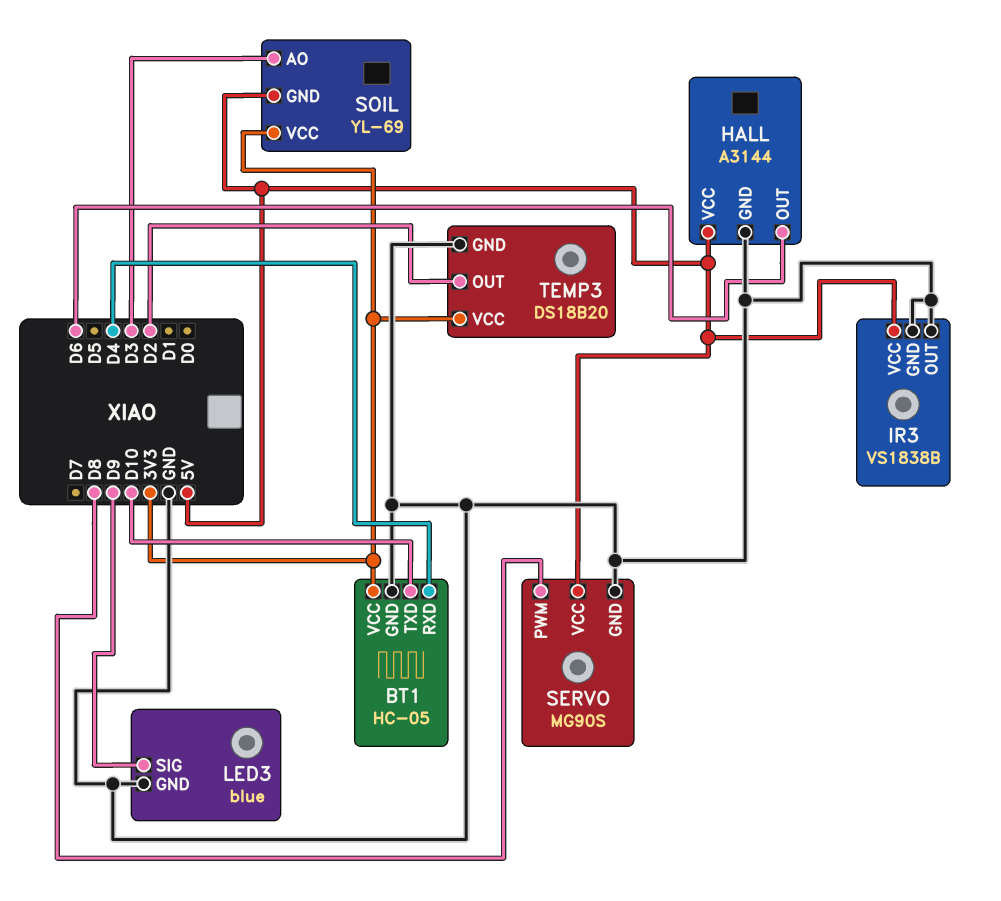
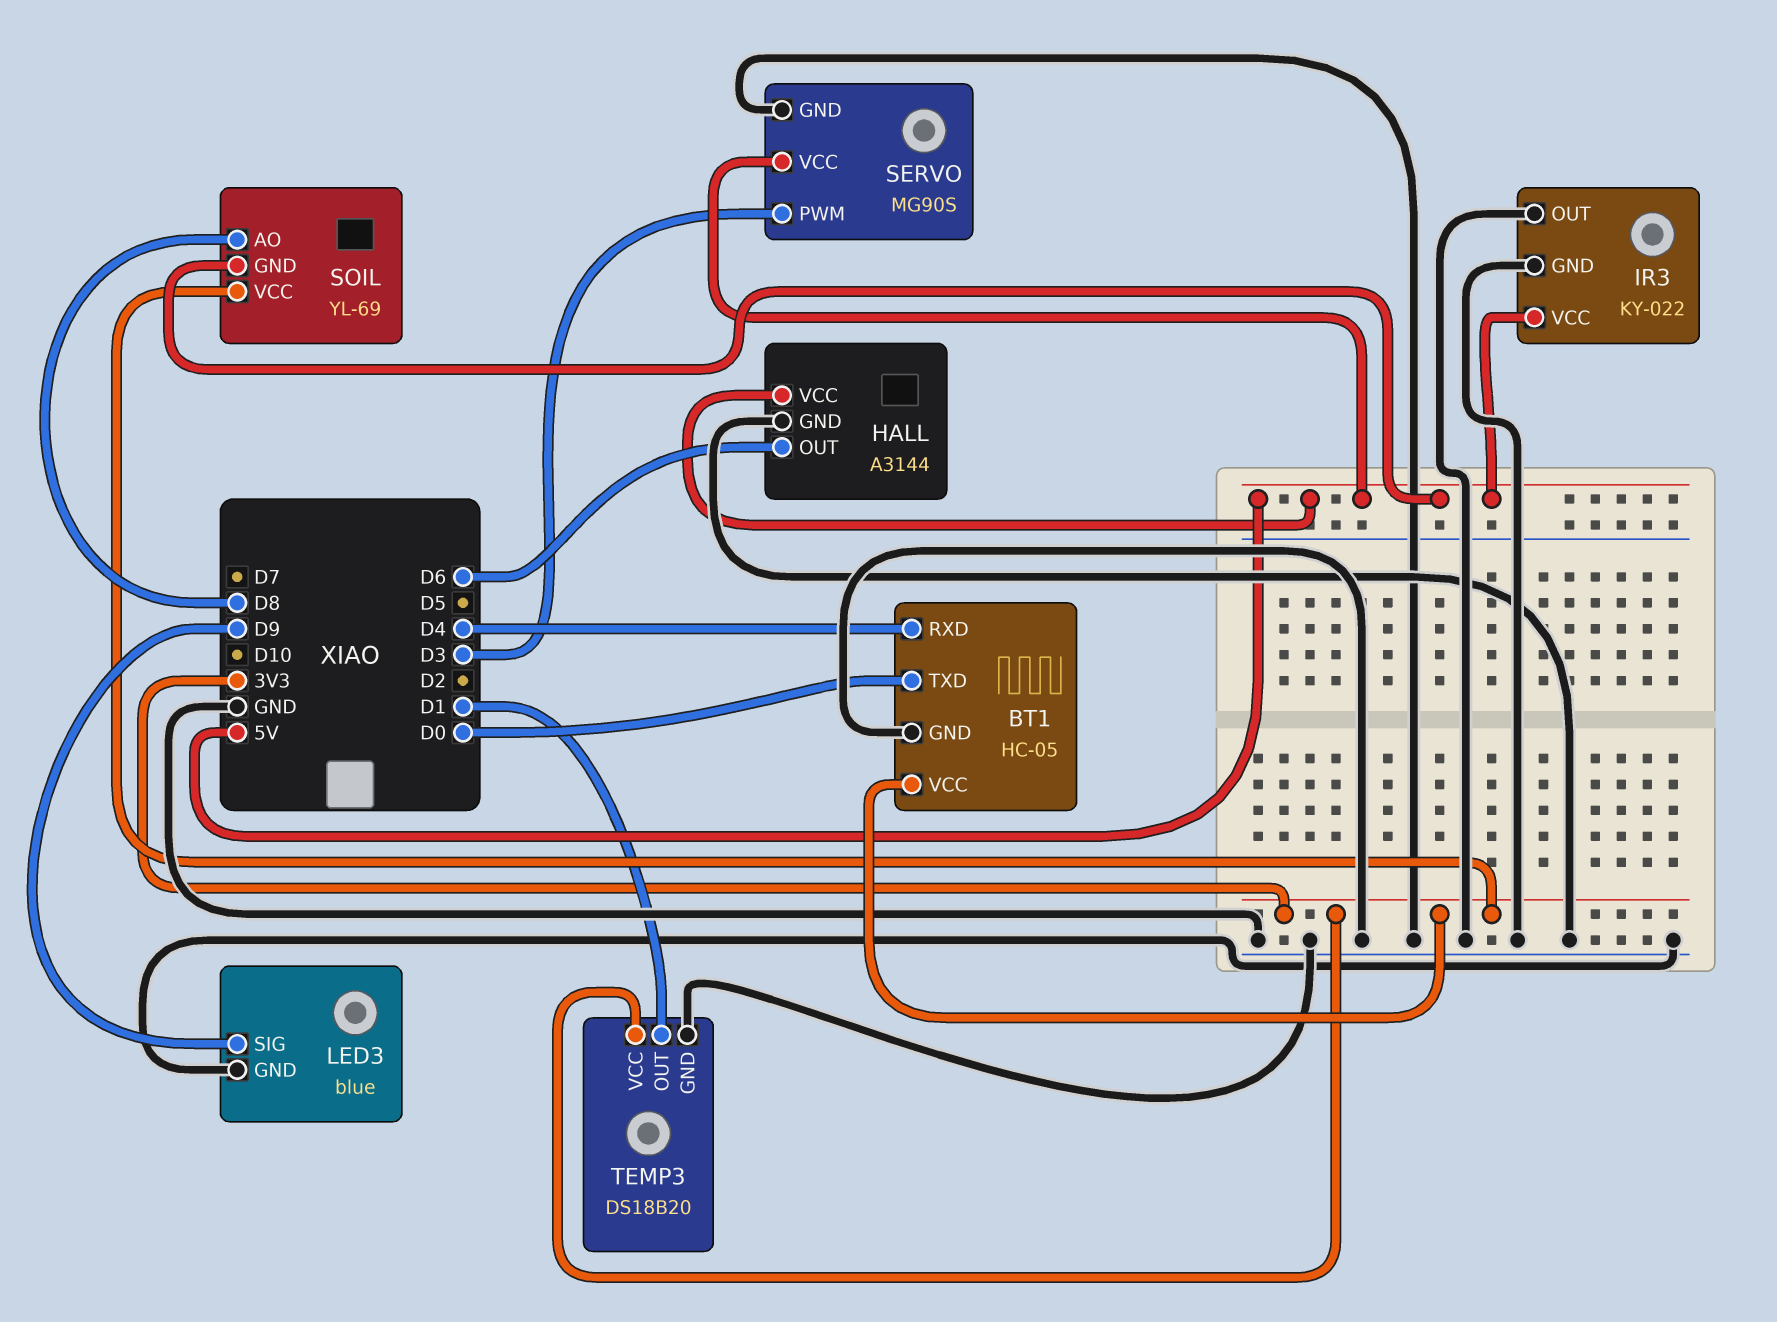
BT1 pin TXD: D10 -> D0
IR3: VS1838B -> KY-022
SERVO pin PWM: D8 -> D3
SOIL pin AO: D3 -> D8
TEMP3 pin OUT: D2 -> D1

